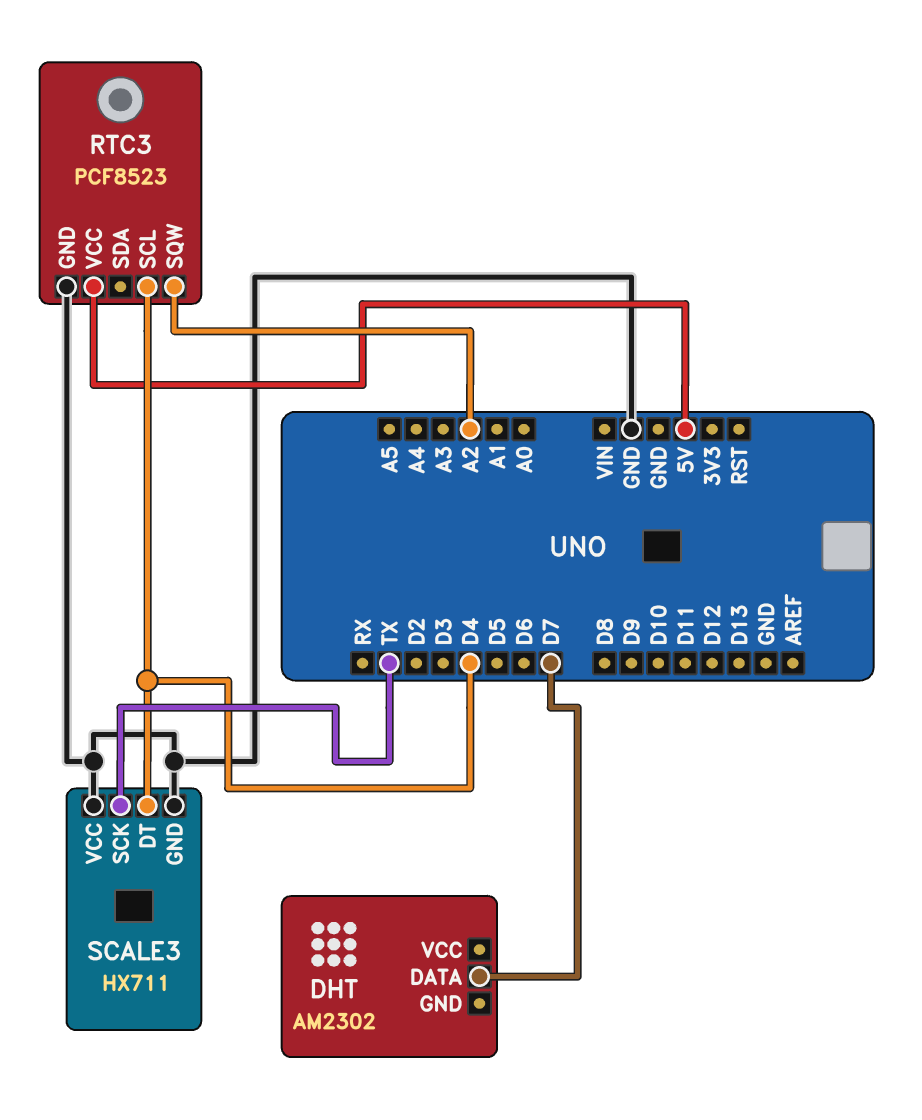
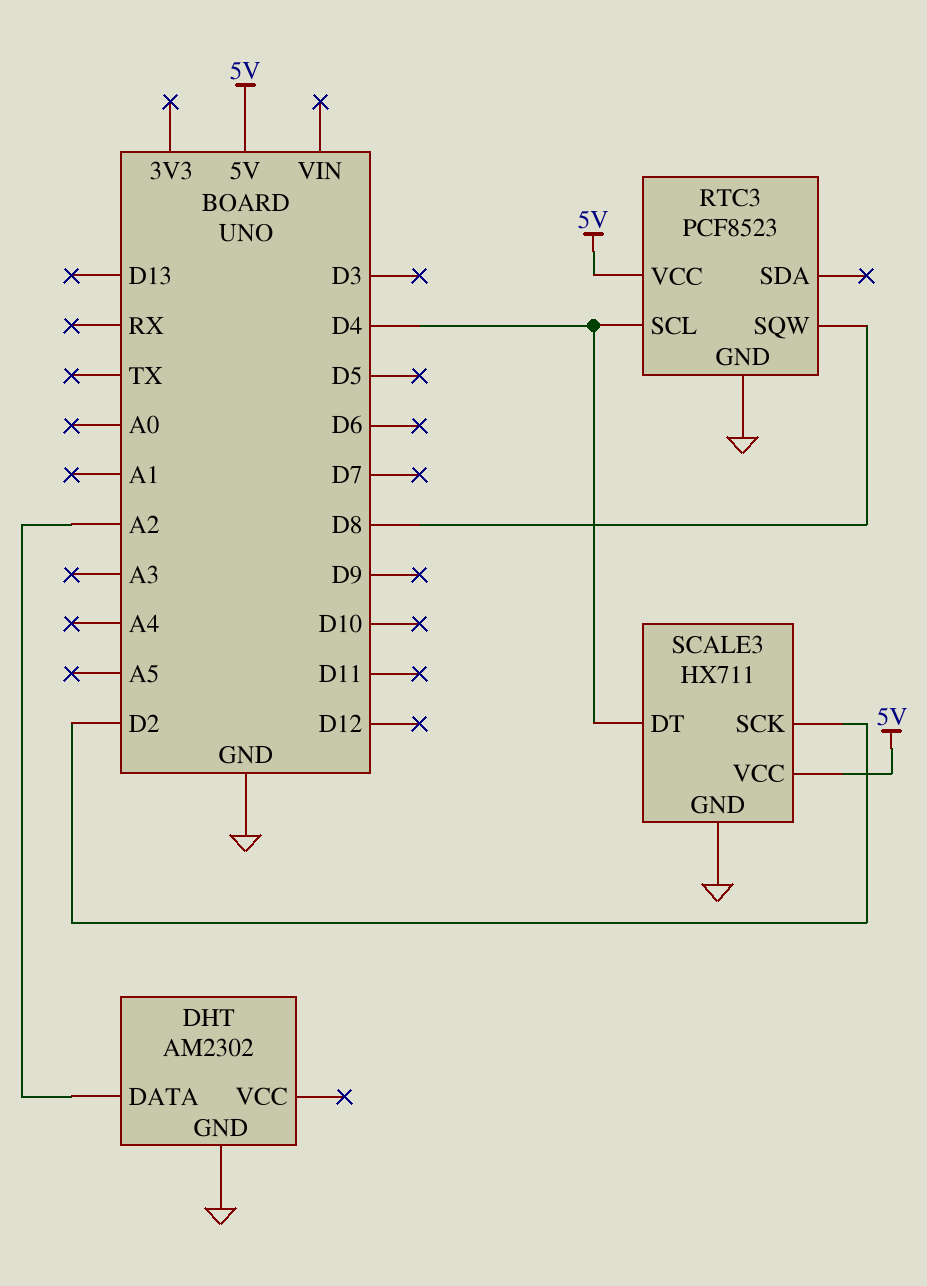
DHT pin DATA: D7 -> A2
DHT pin GND: none -> GND
RTC3 pin SQW: A2 -> D8
SCALE3 pin SCK: TX -> D2
SCALE3 pin VCC: GND -> 5V

